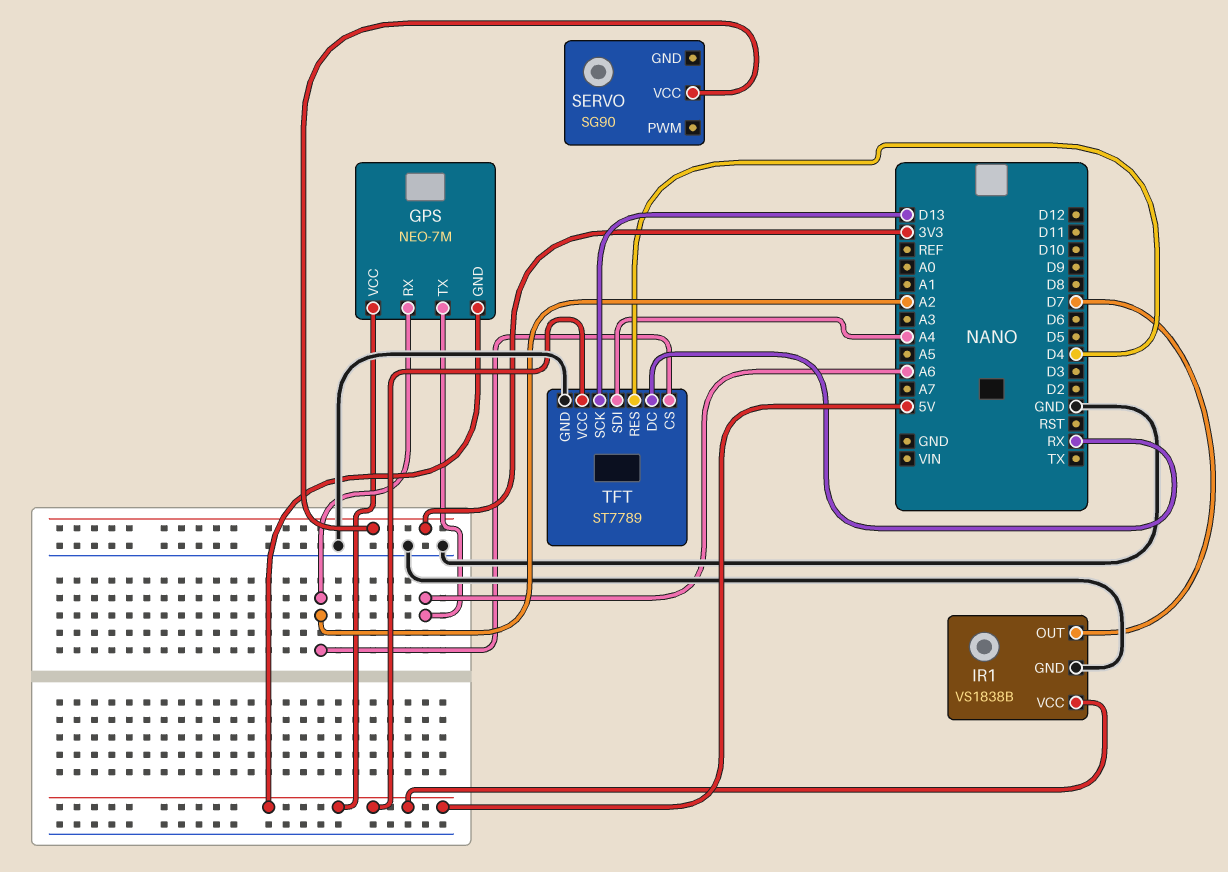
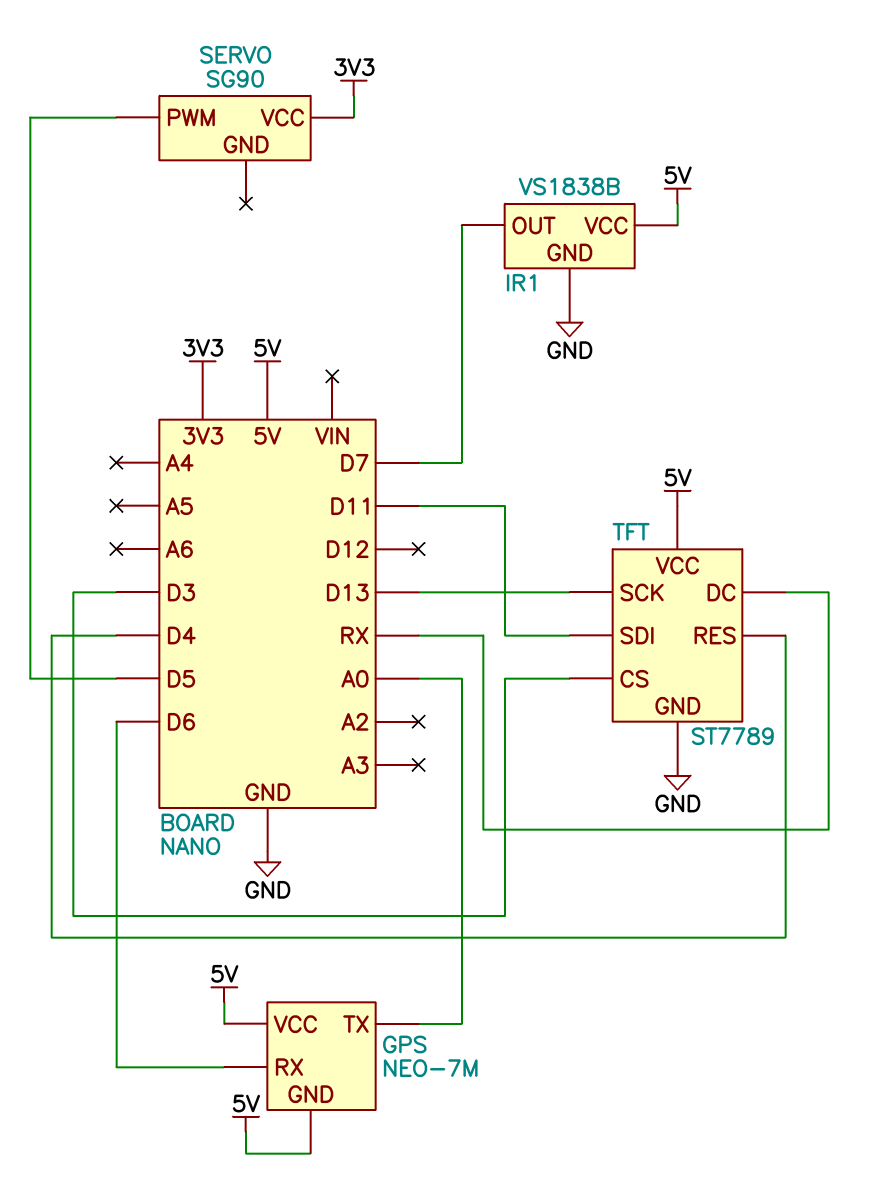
GPS pin RX: A2 -> D6
GPS pin TX: A6 -> A0
SERVO pin PWM: none -> D5
TFT pin CS: A2 -> D3
TFT pin SDI: A4 -> D11

